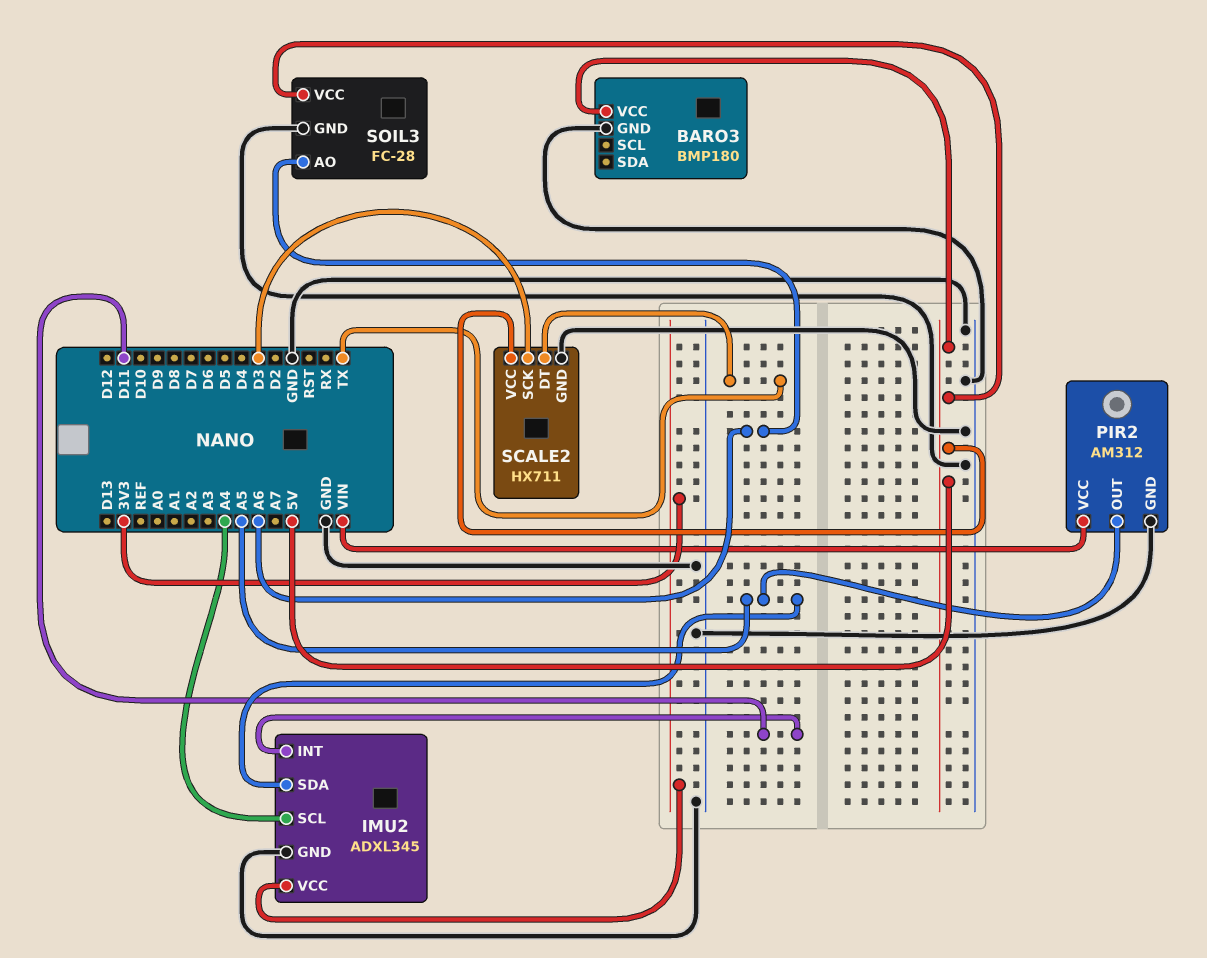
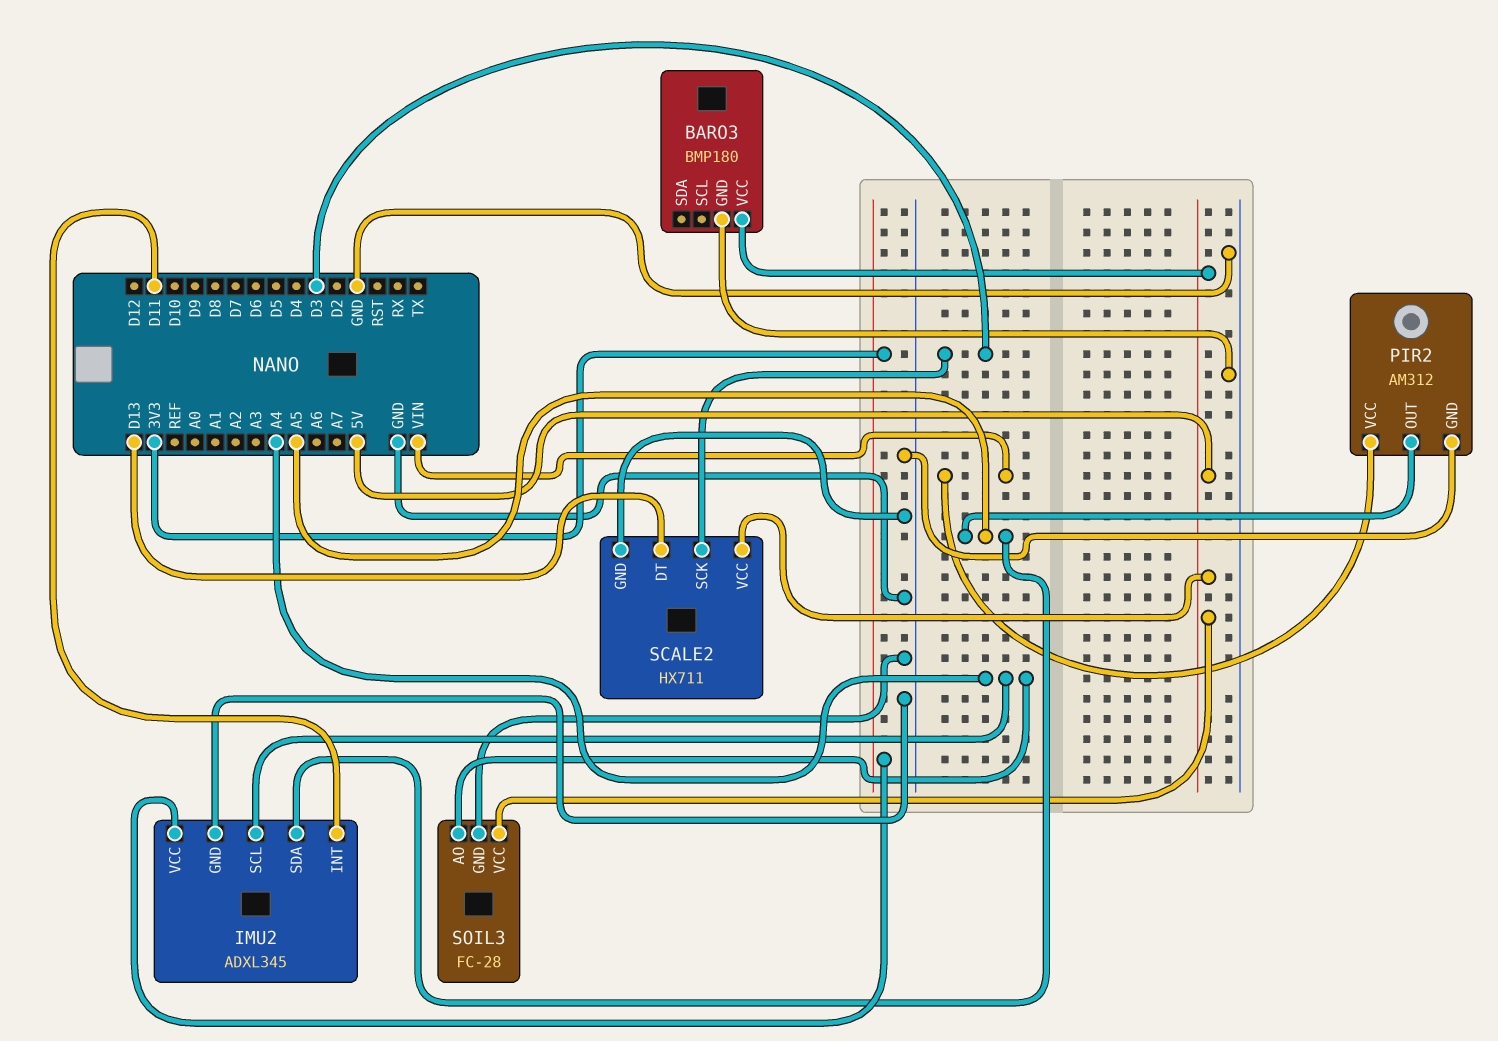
SCALE2 pin DT: TX -> D13
SOIL3 pin AO: A6 -> A4

